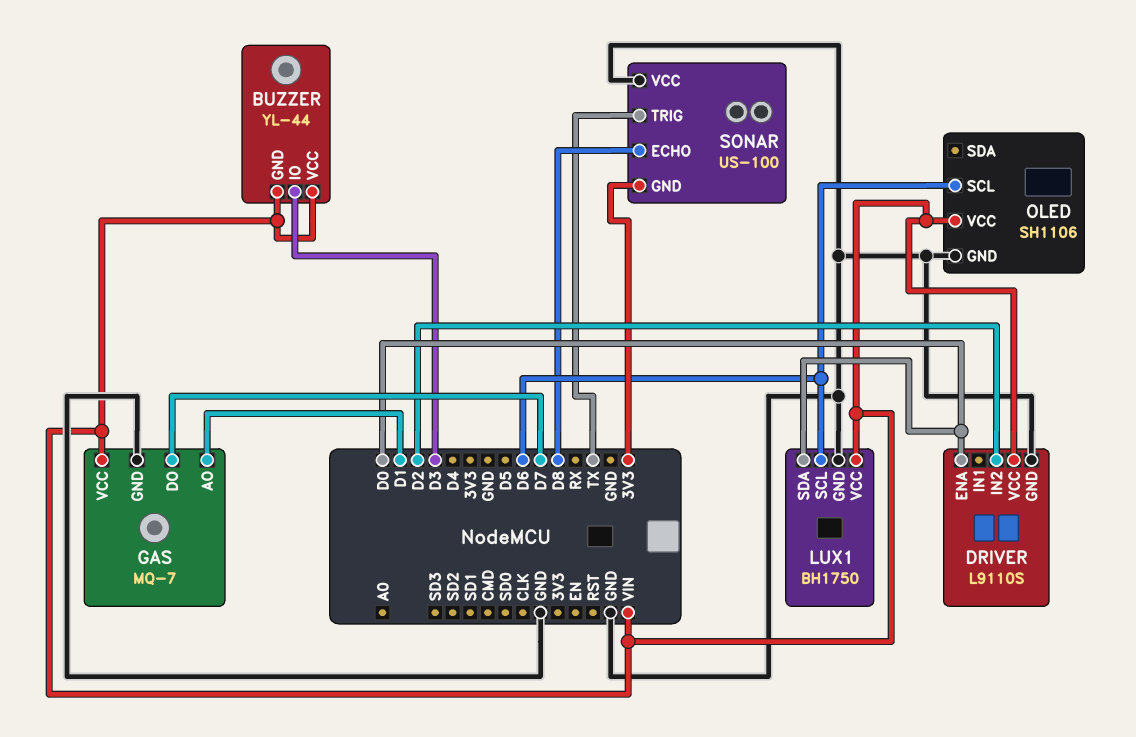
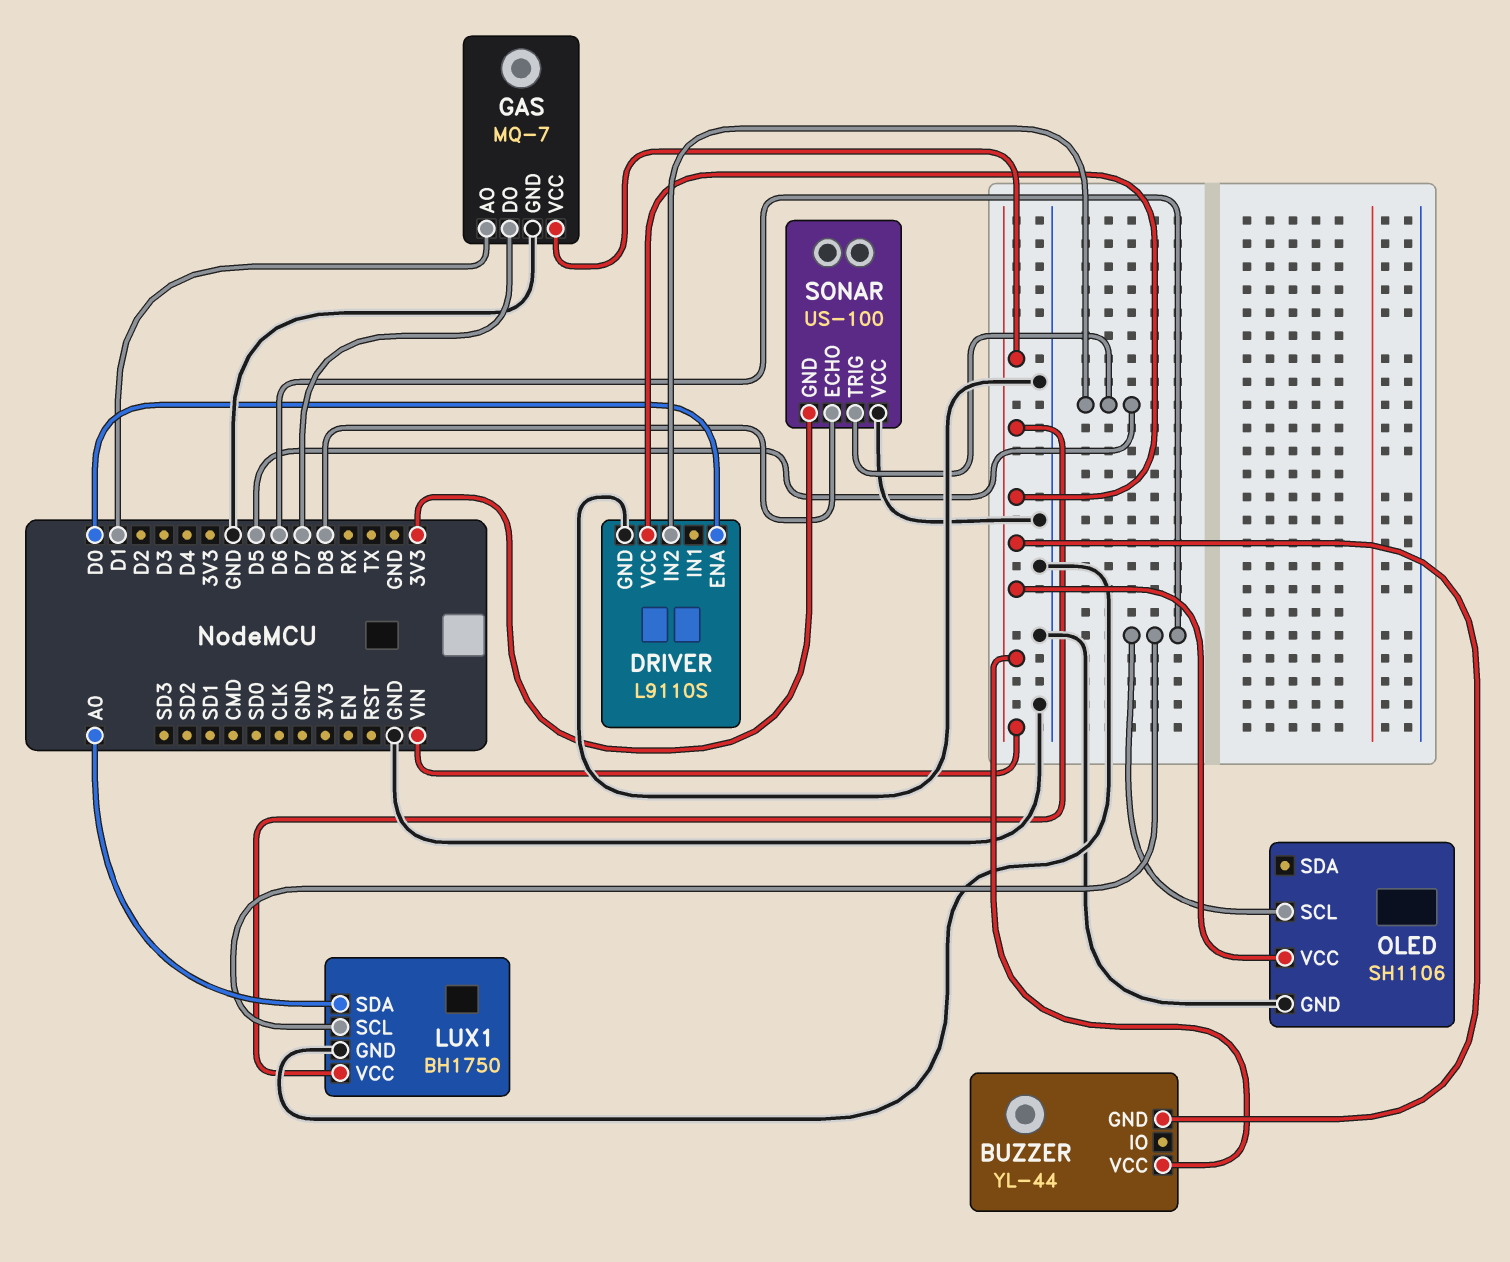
BUZZER pin IO: D3 -> none
DRIVER pin IN2: D2 -> D5
LUX1 pin SDA: D0 -> A0
SONAR pin TRIG: TX -> D5

